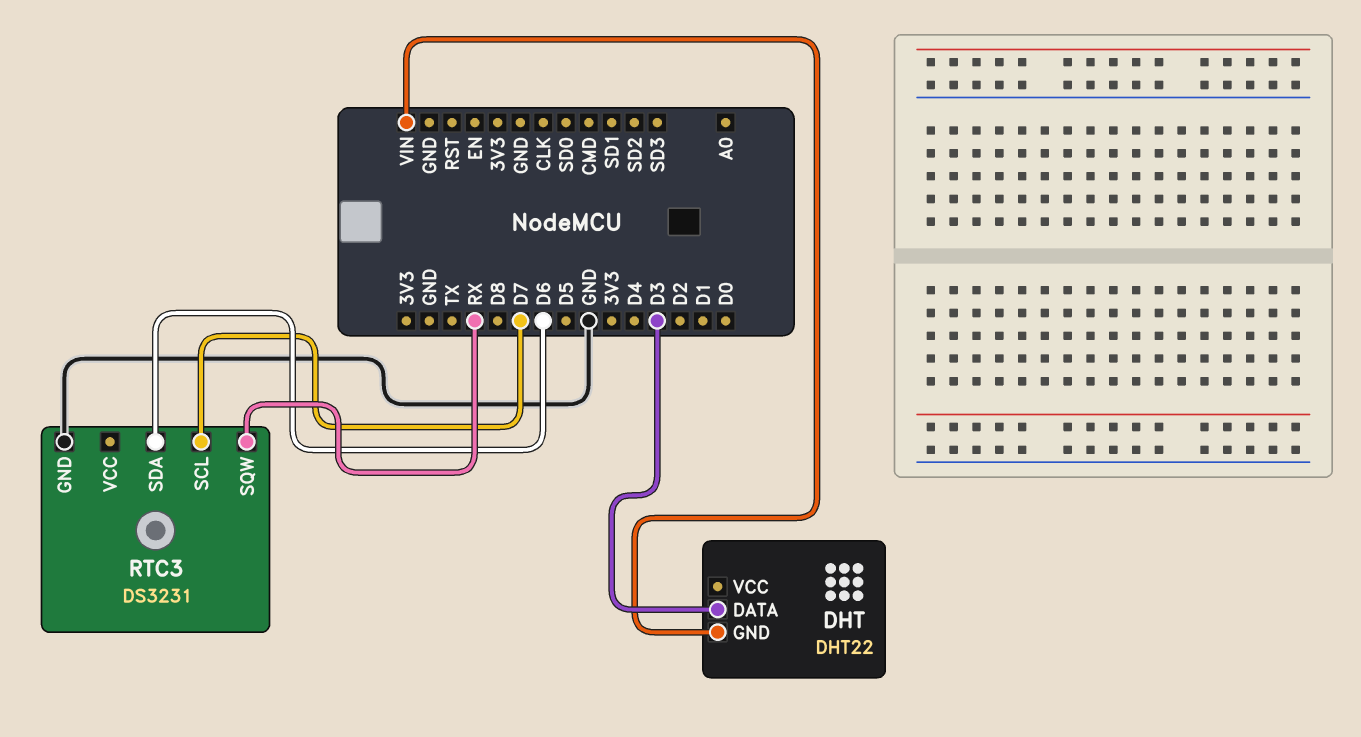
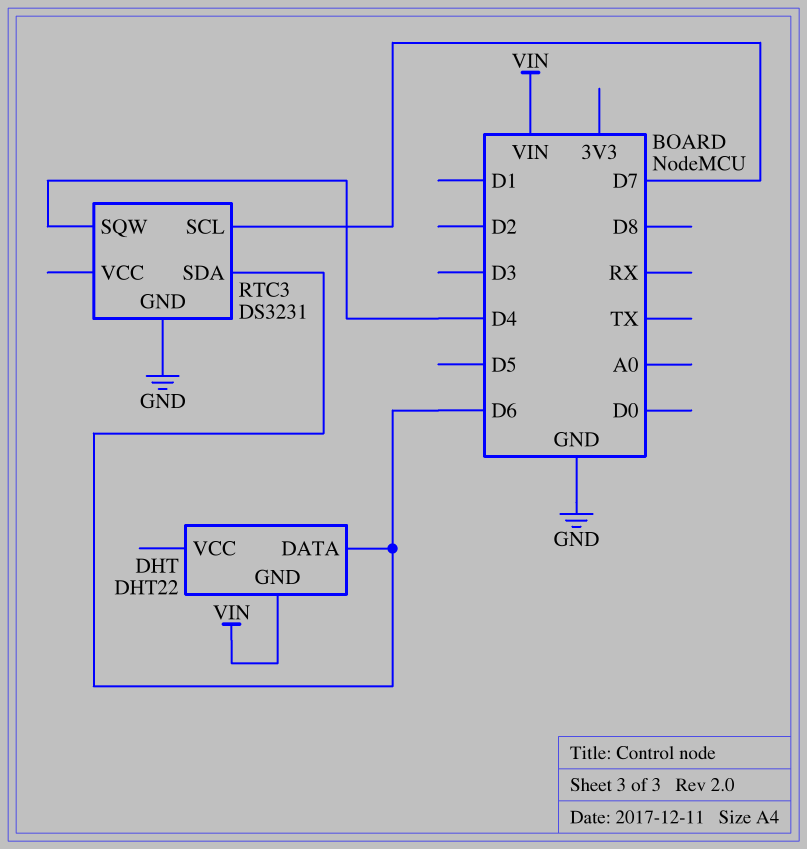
DHT pin DATA: D3 -> D6
RTC3 pin SQW: RX -> D4

